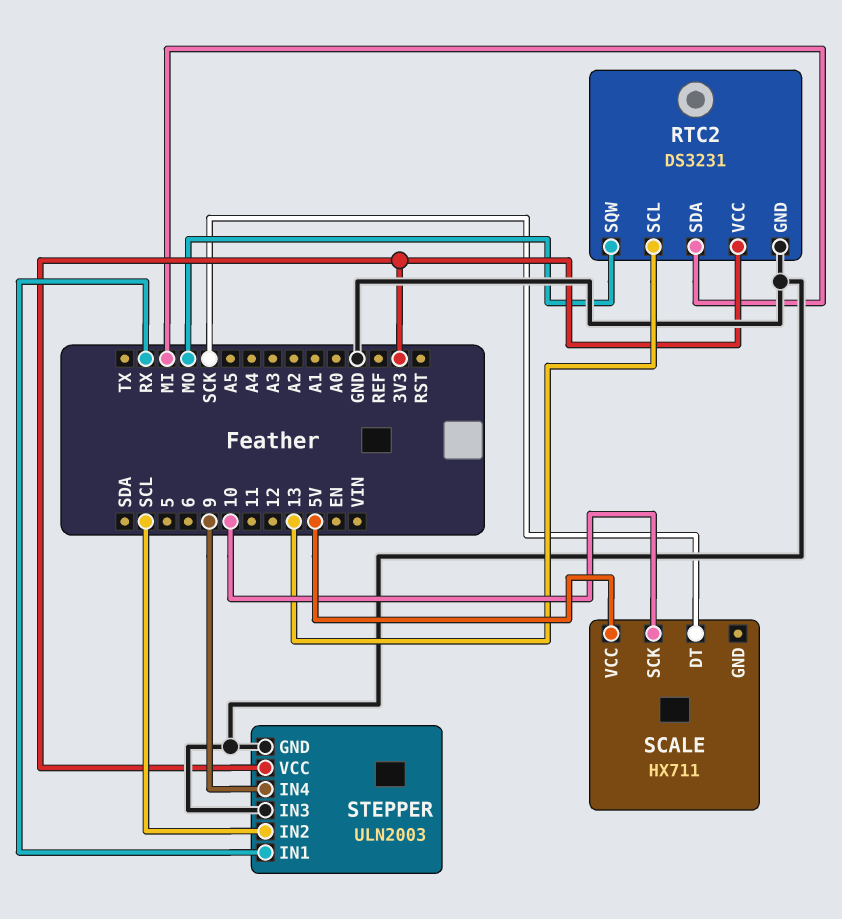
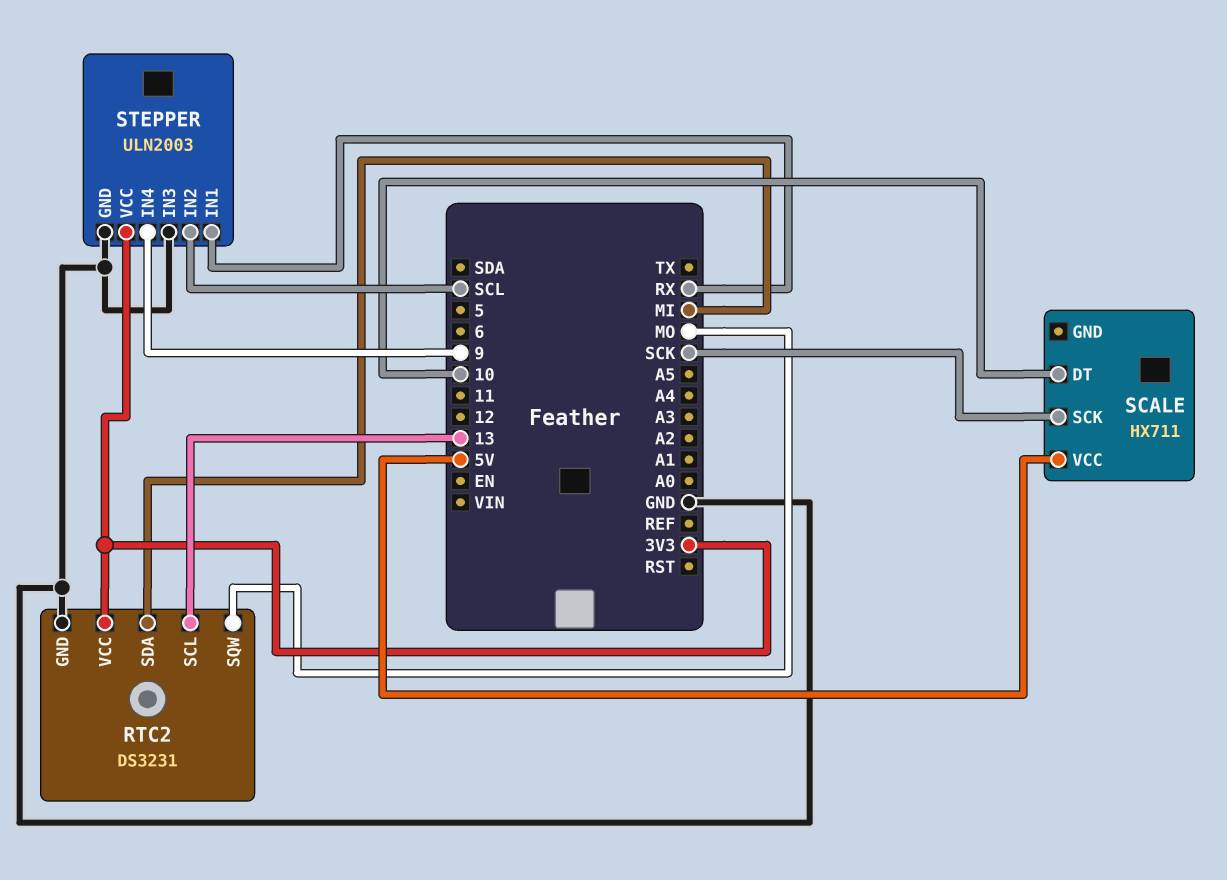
SCALE pin DT: SCK -> 10
SCALE pin SCK: 10 -> SCK

